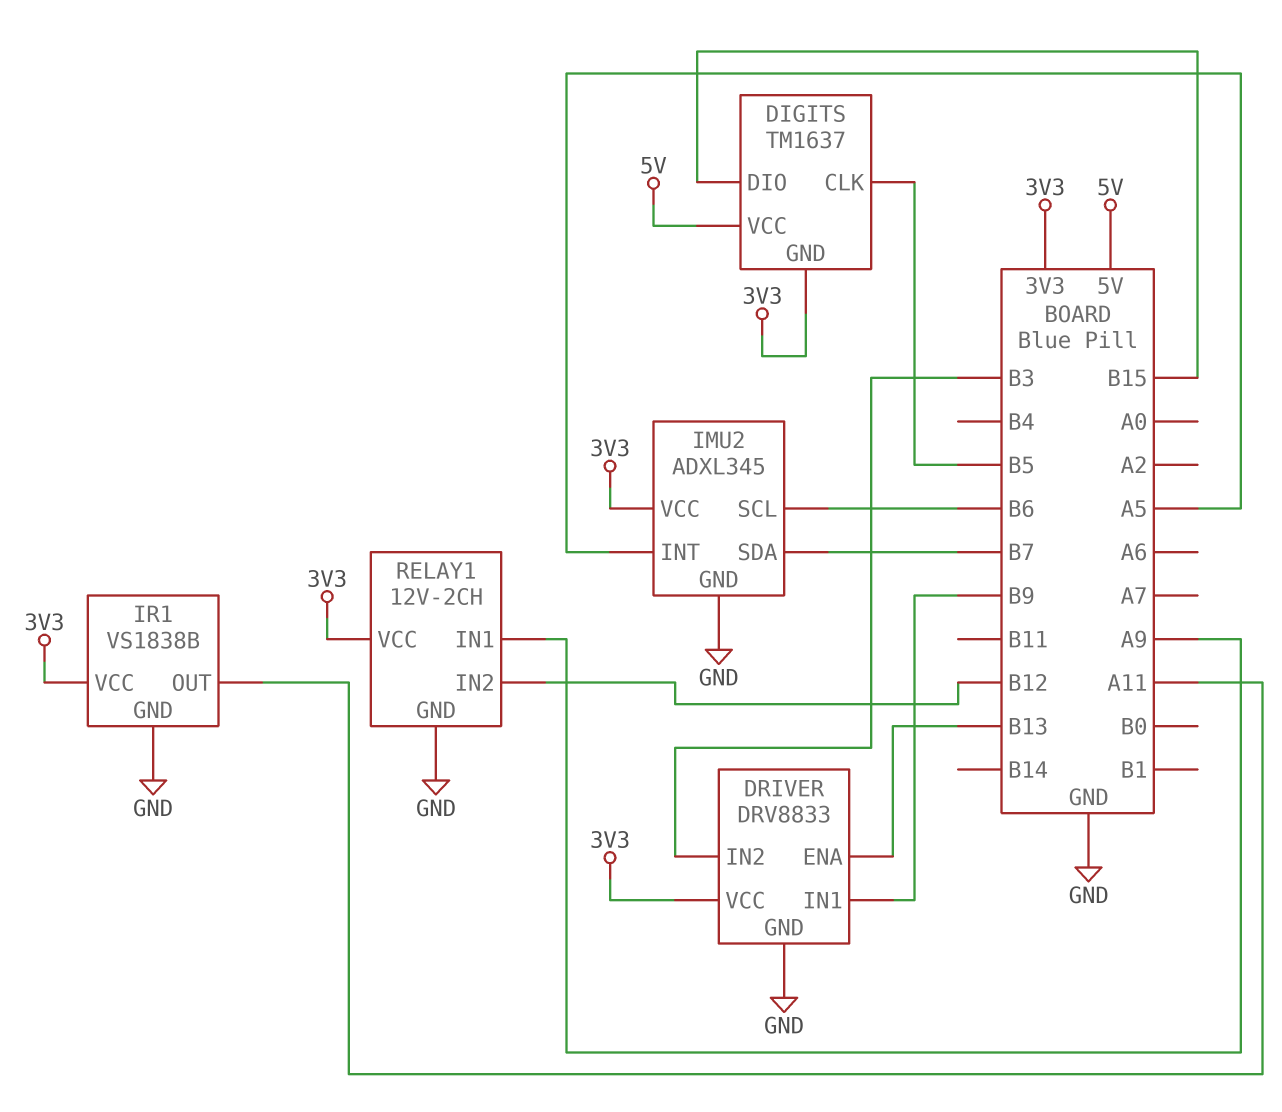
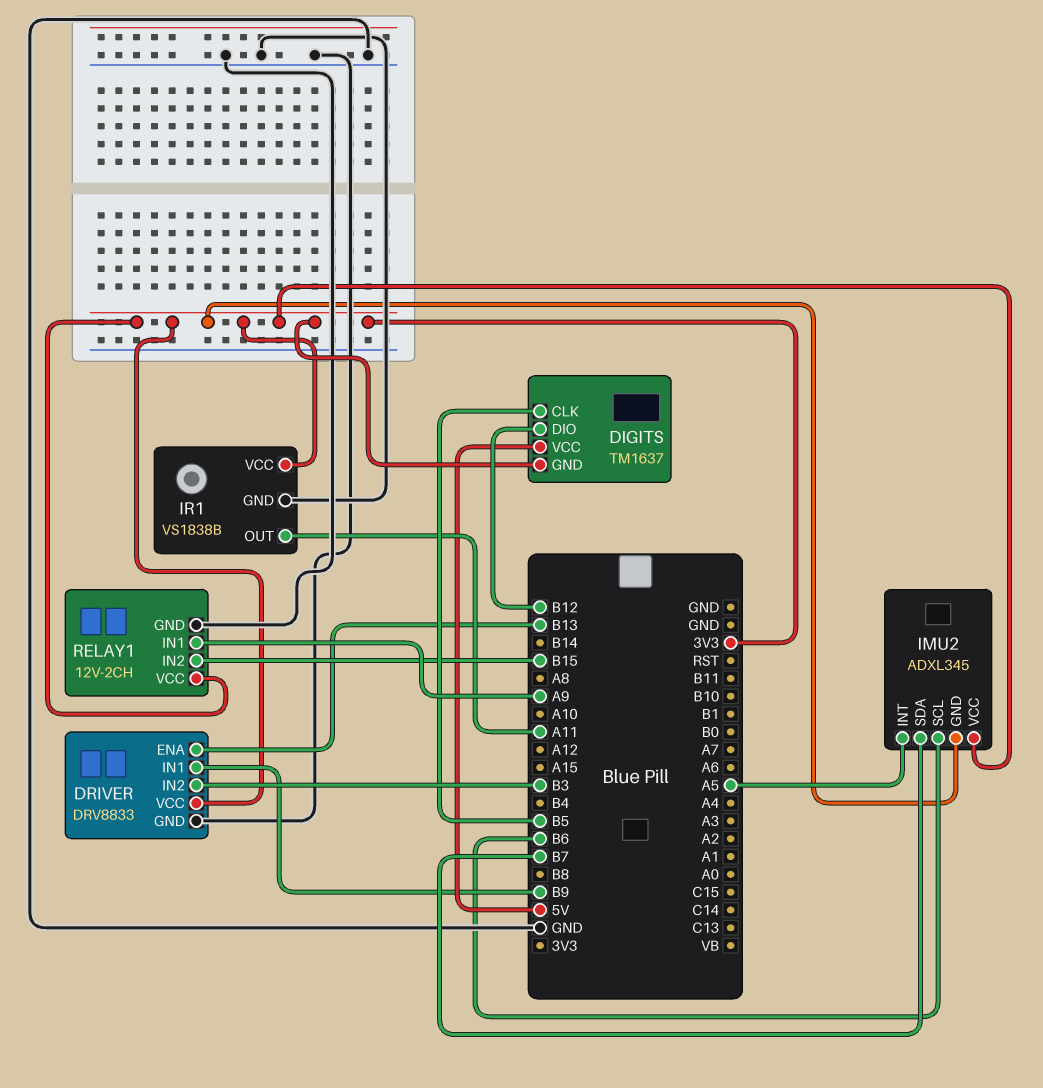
DIGITS pin DIO: B15 -> B12
IMU2 pin GND: GND -> 3V3
RELAY1 pin IN2: B12 -> B15

